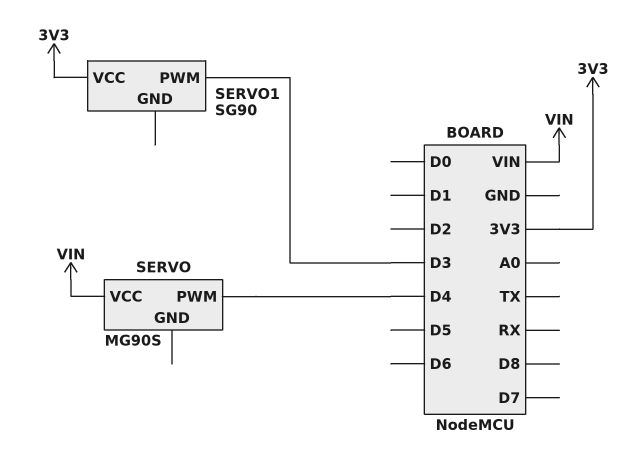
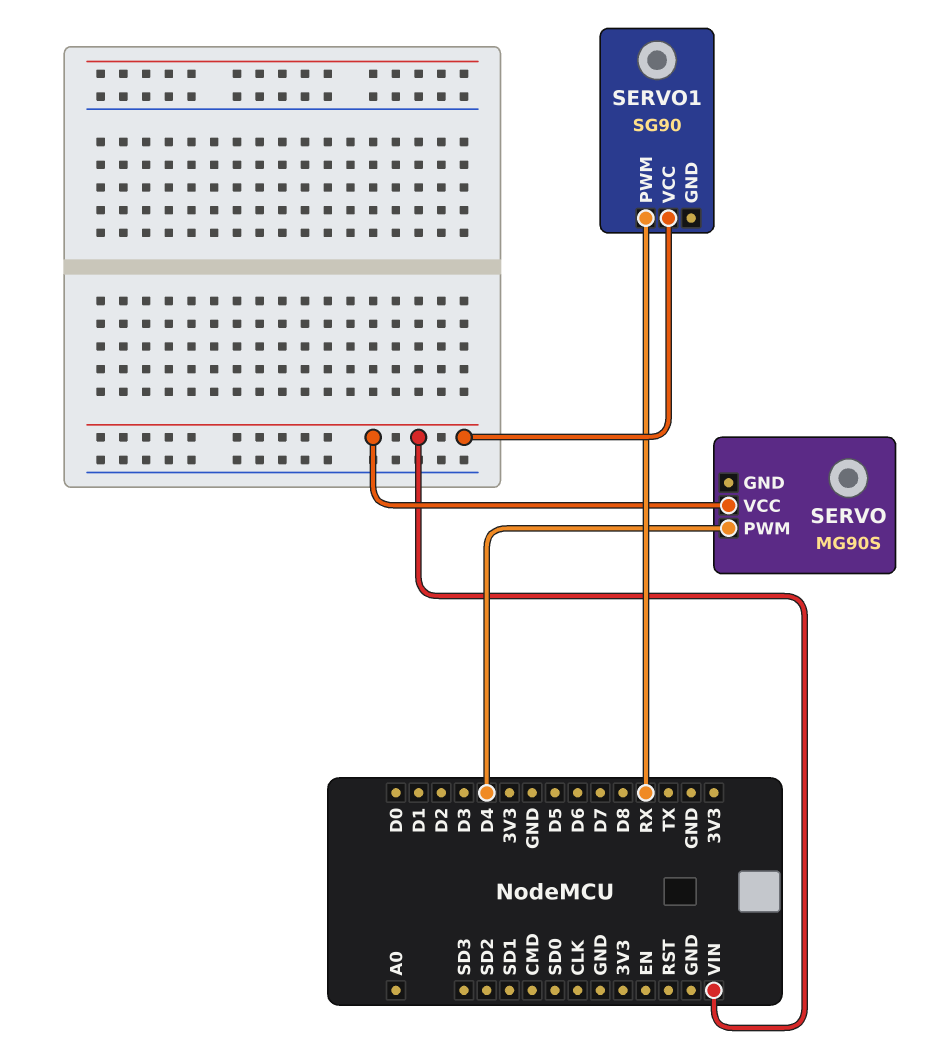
SERVO1 pin PWM: D3 -> RX
SERVO1 pin VCC: 3V3 -> VIN

